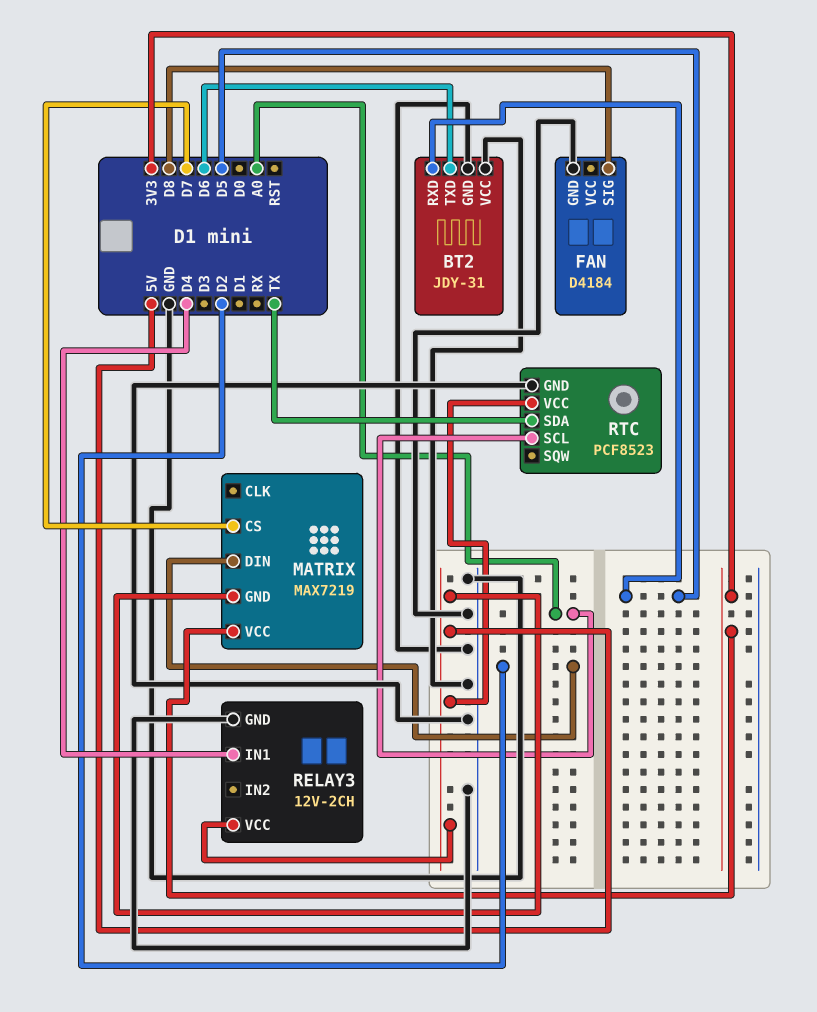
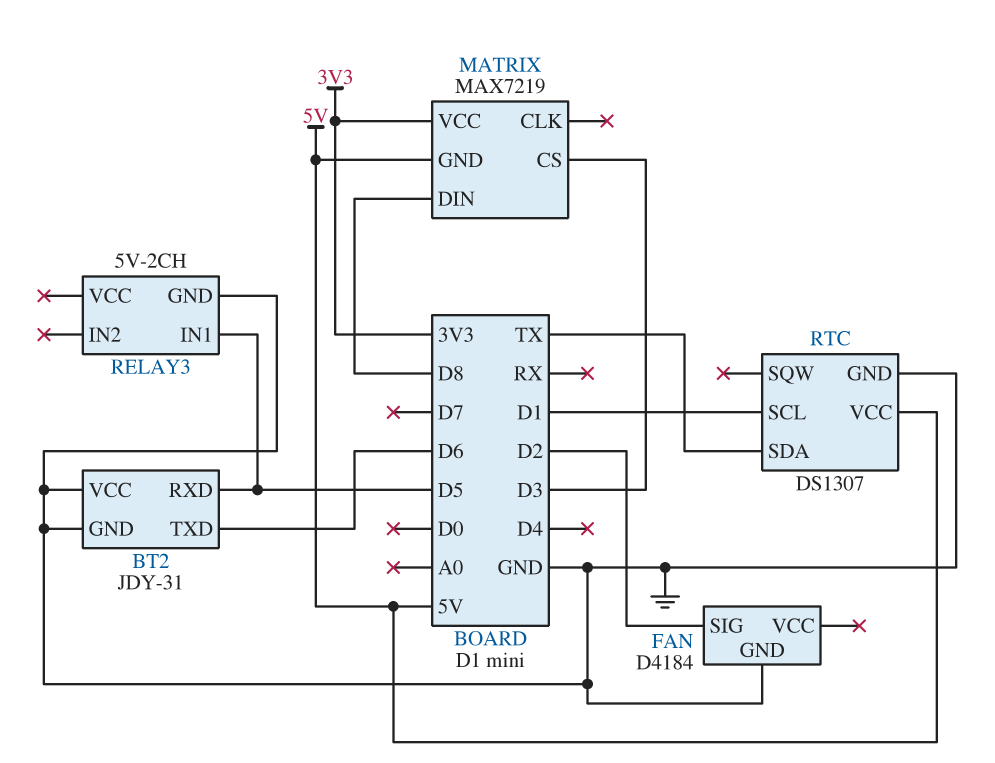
FAN pin SIG: D8 -> D2
MATRIX pin CS: D7 -> D3
MATRIX pin DIN: D2 -> D8
RELAY3: 12V-2CH -> 5V-2CH
RELAY3 pin IN1: D4 -> D5
RELAY3 pin VCC: 5V -> none
RTC: PCF8523 -> DS1307
RTC pin SCL: A0 -> D1

